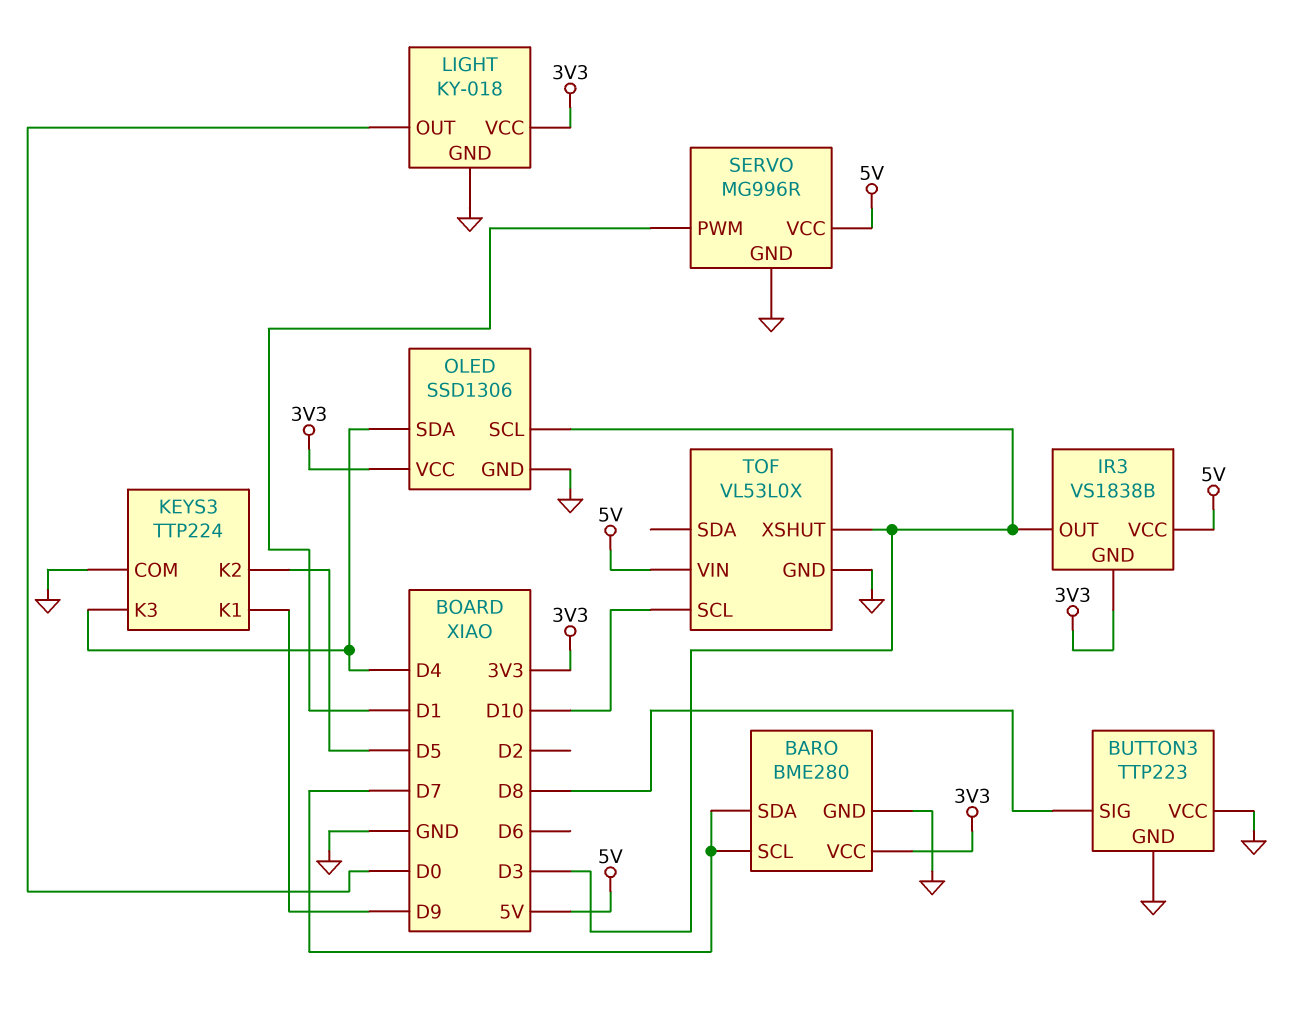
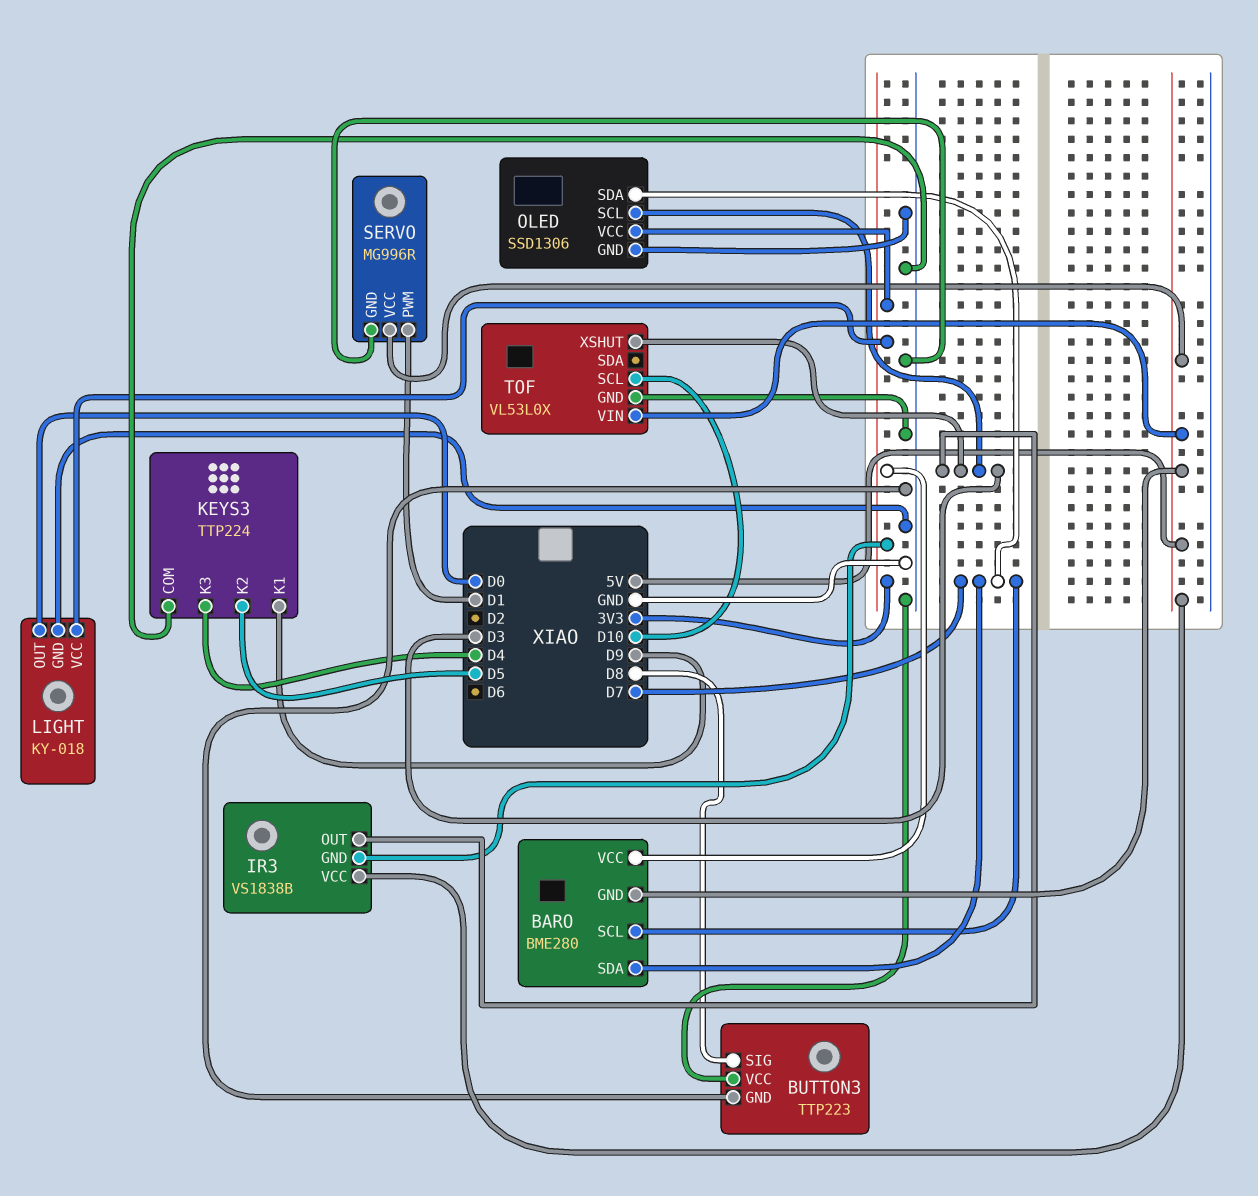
BARO pin GND: GND -> 5V
OLED pin SDA: D4 -> D7

